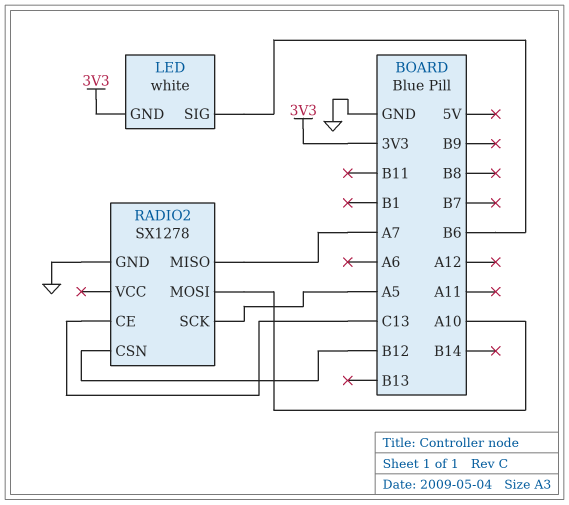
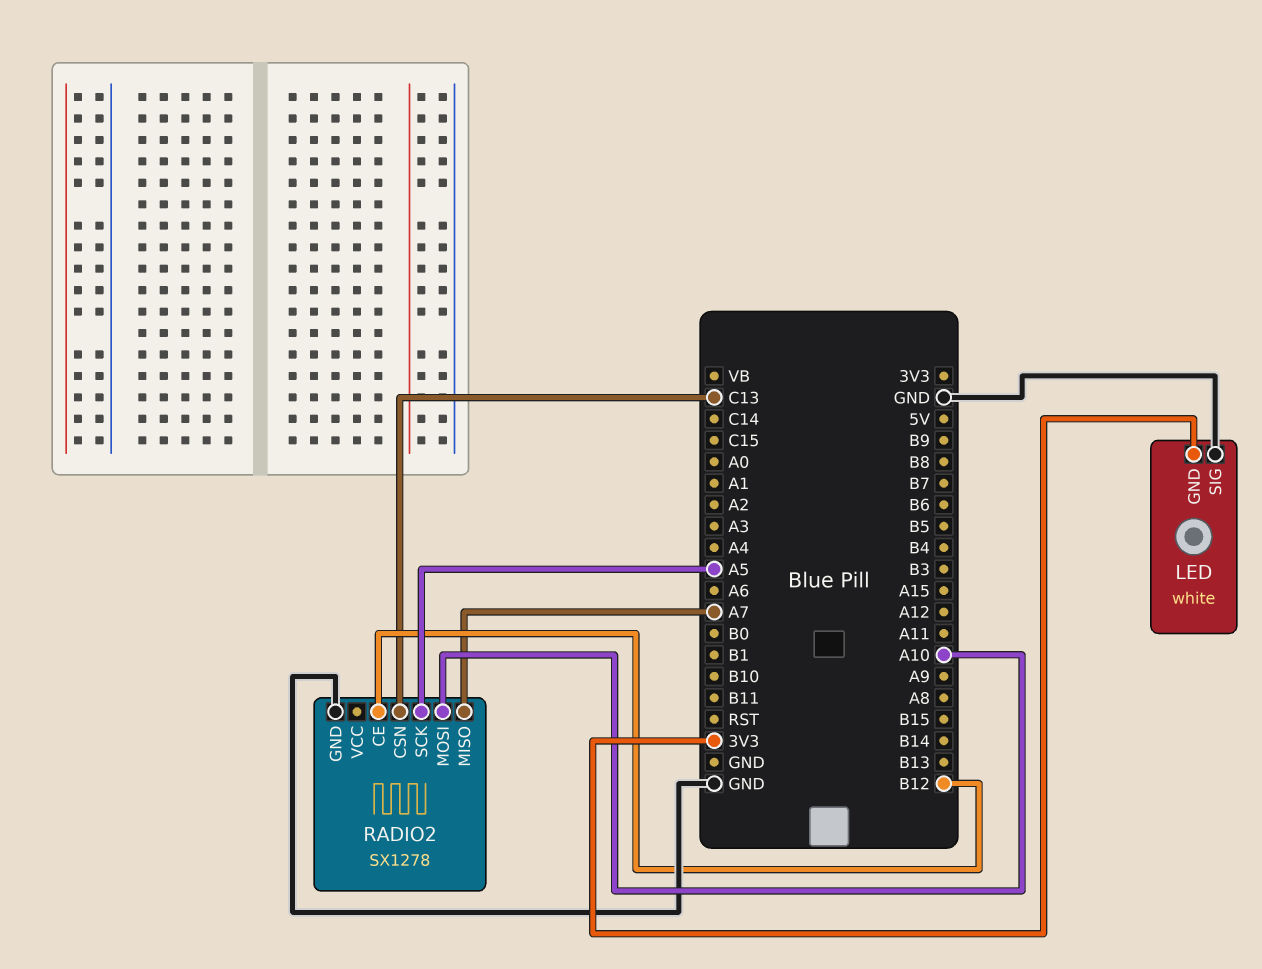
LED pin SIG: B6 -> GND
RADIO2 pin CE: C13 -> B12
RADIO2 pin CSN: B12 -> C13

